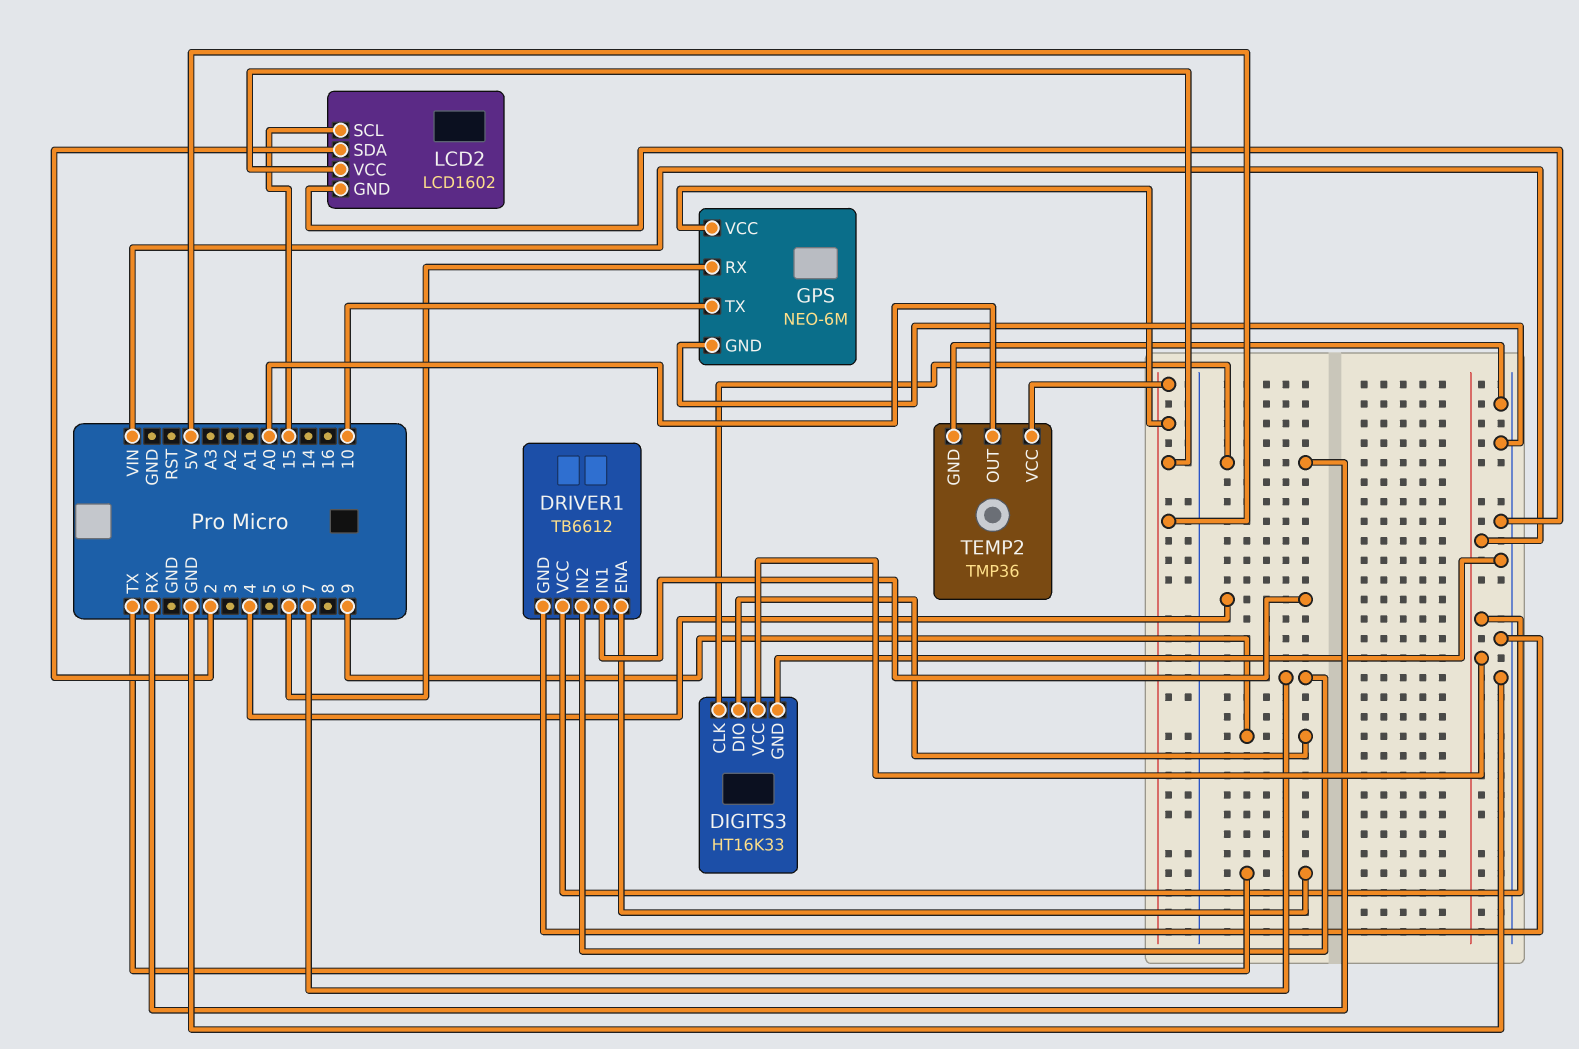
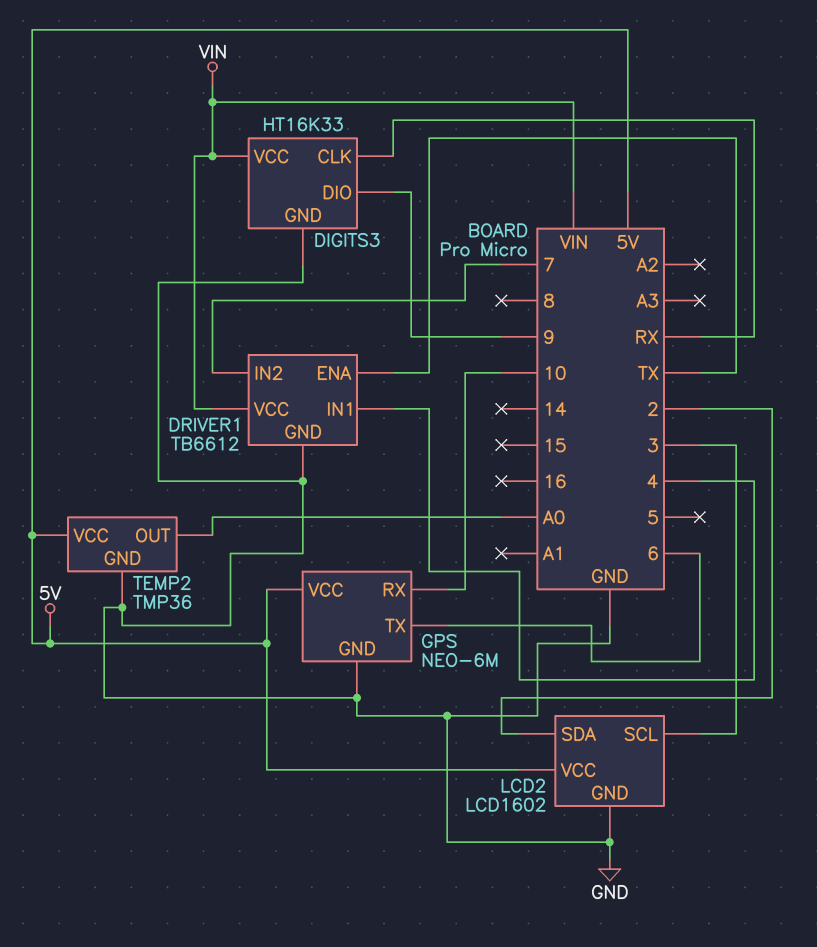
GPS pin RX: 6 -> 10
GPS pin TX: 10 -> 6
LCD2 pin SCL: 15 -> 3

